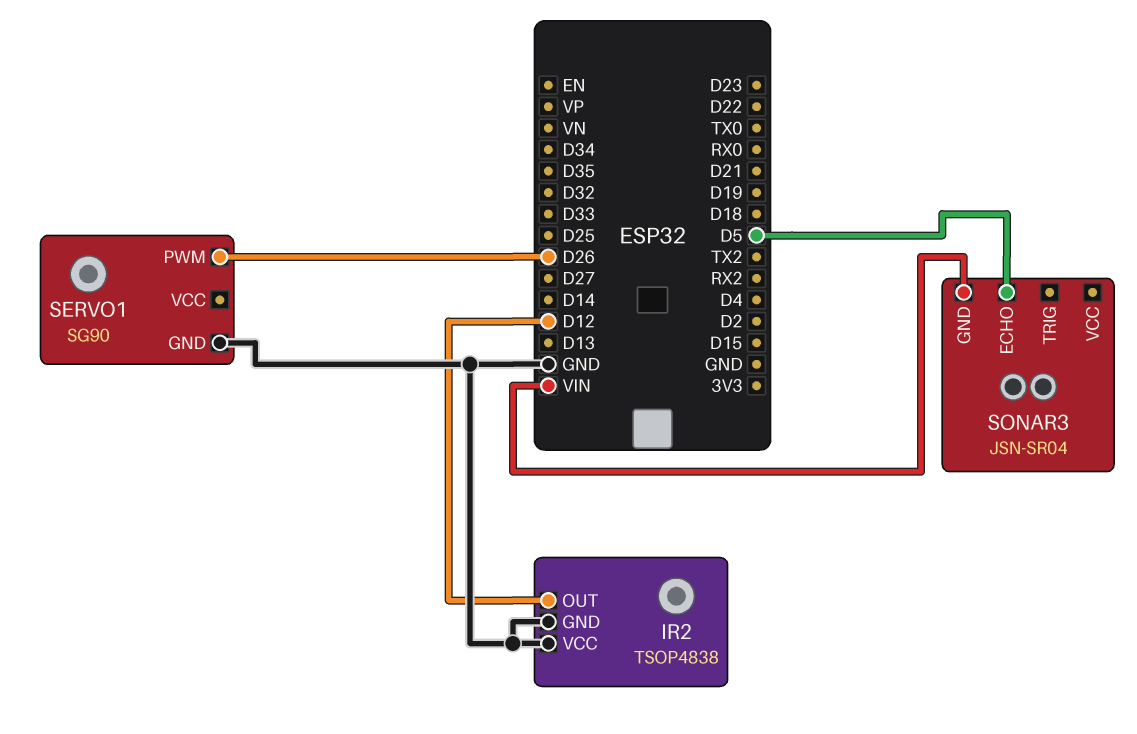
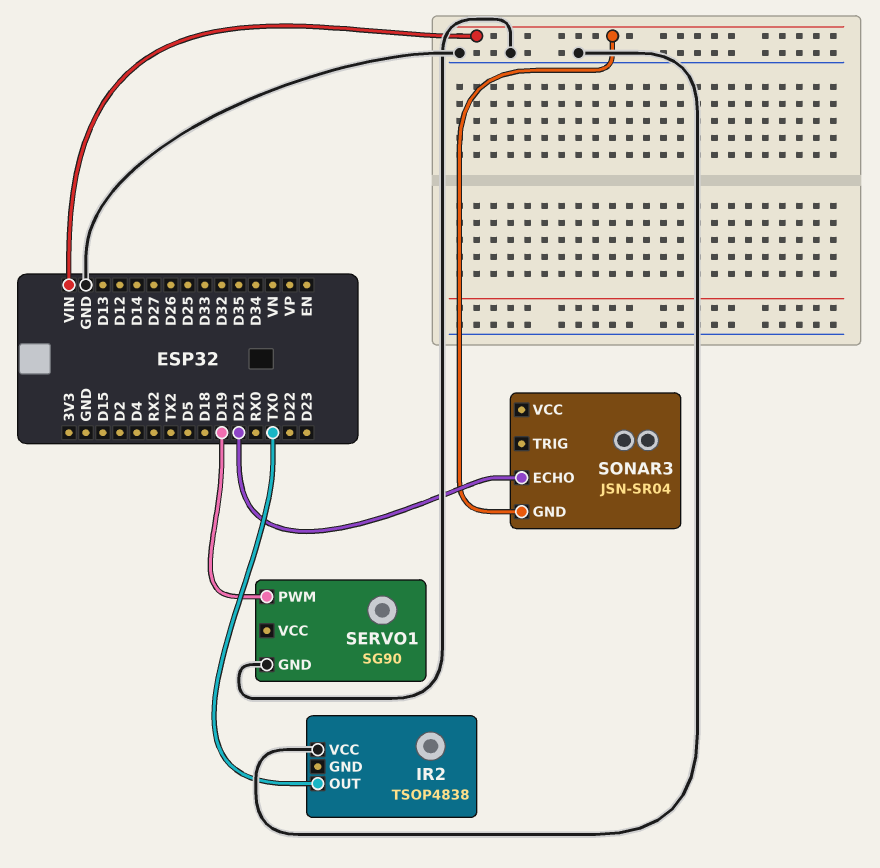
IR2 pin GND: GND -> none
IR2 pin OUT: D12 -> TX0
SERVO1 pin PWM: D26 -> D19
SONAR3 pin ECHO: D5 -> D21

